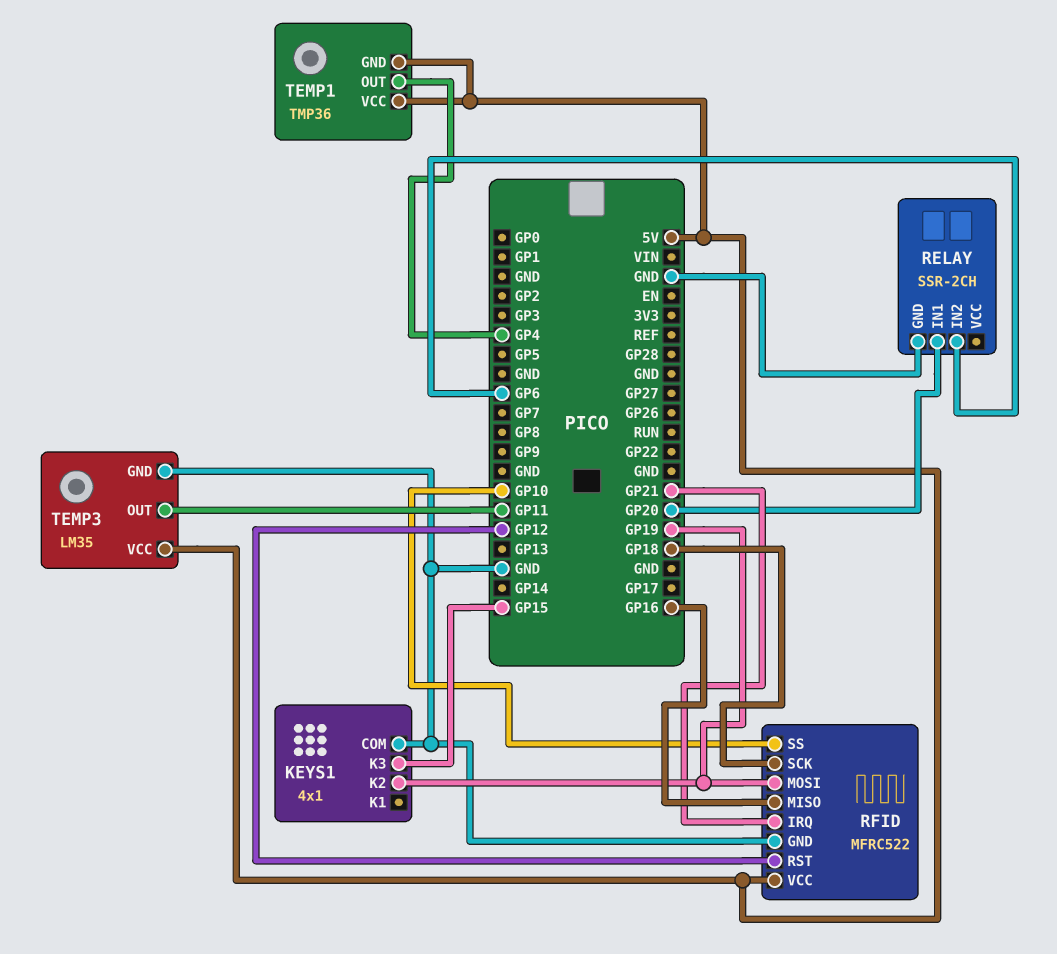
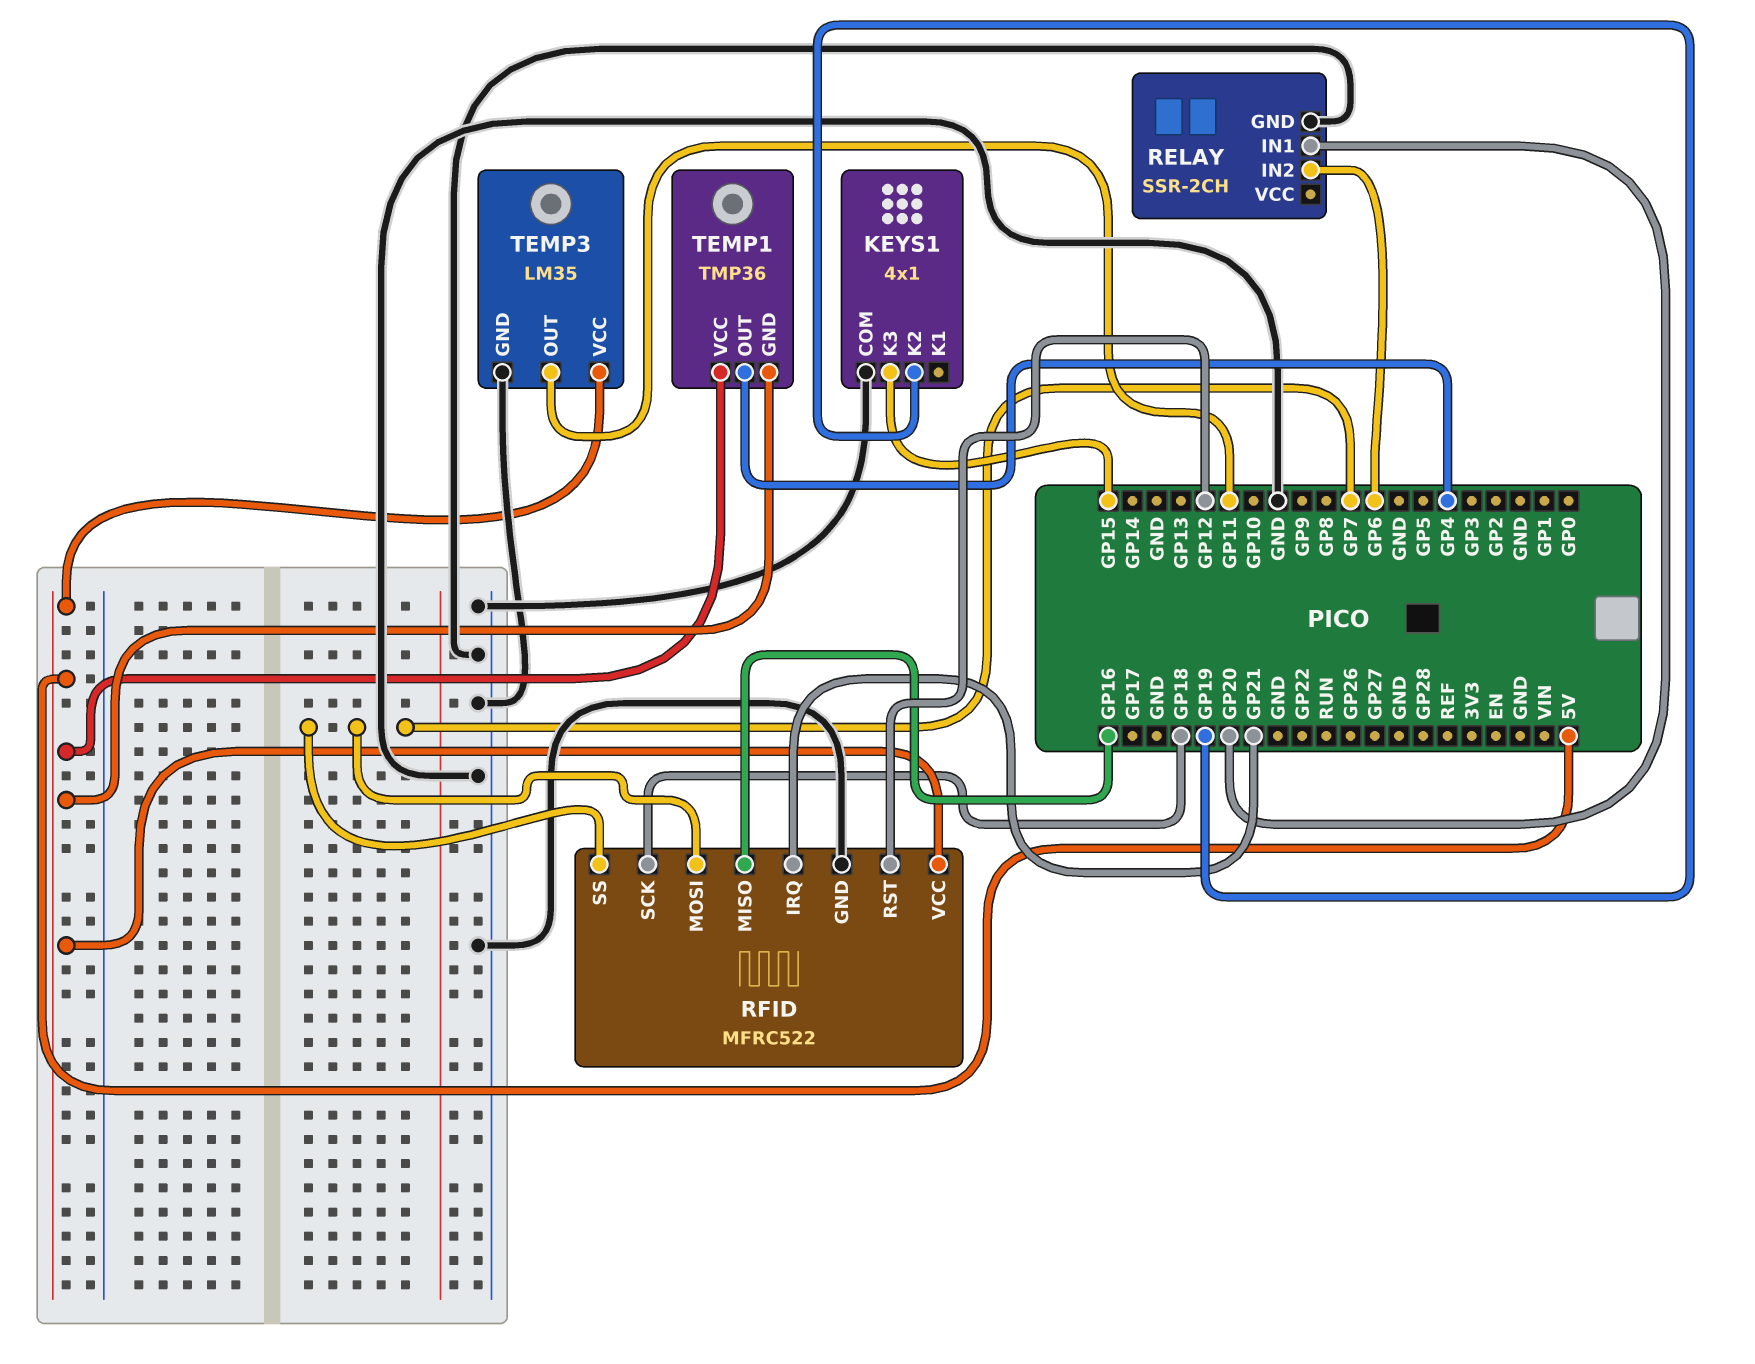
RFID pin MOSI: GP19 -> GP7
RFID pin SS: GP10 -> GP7

